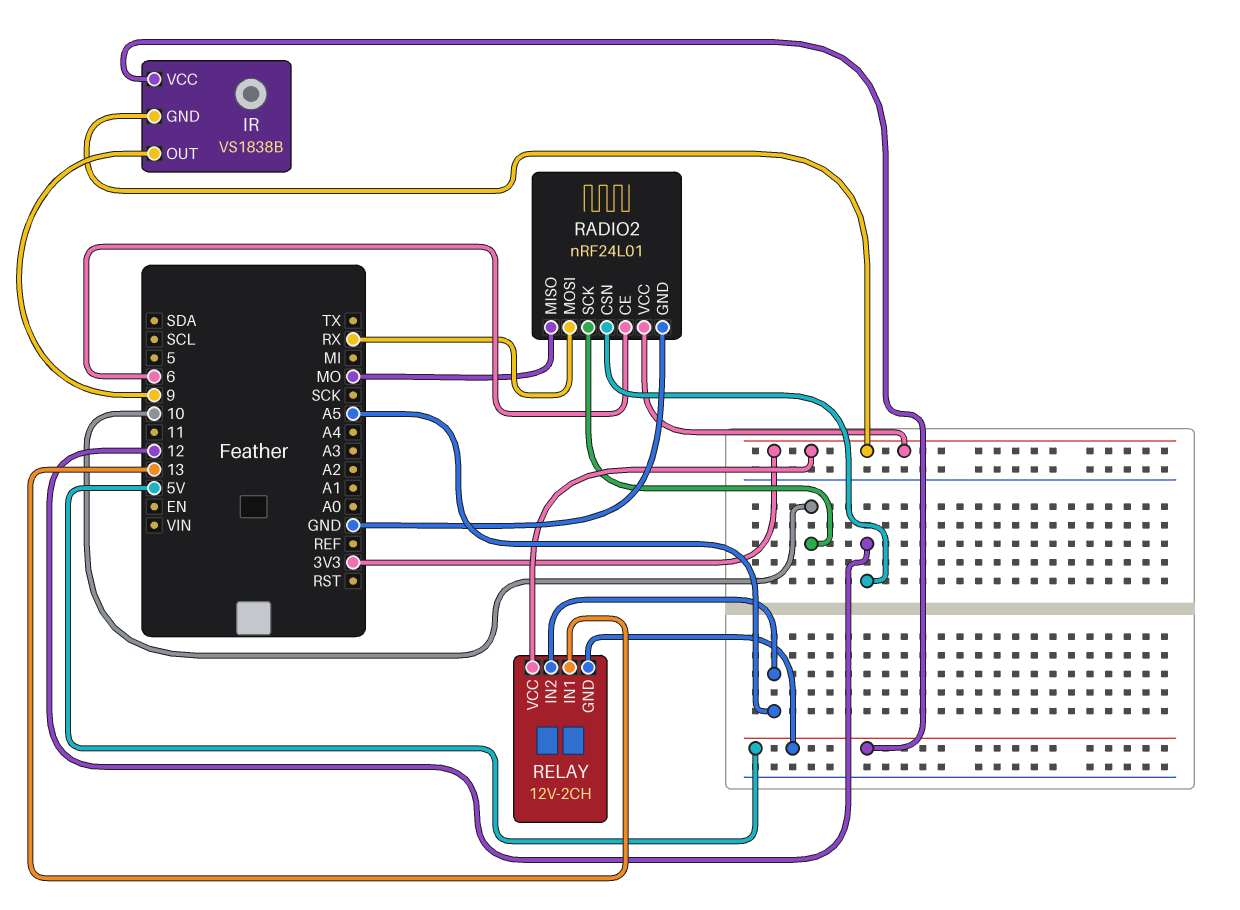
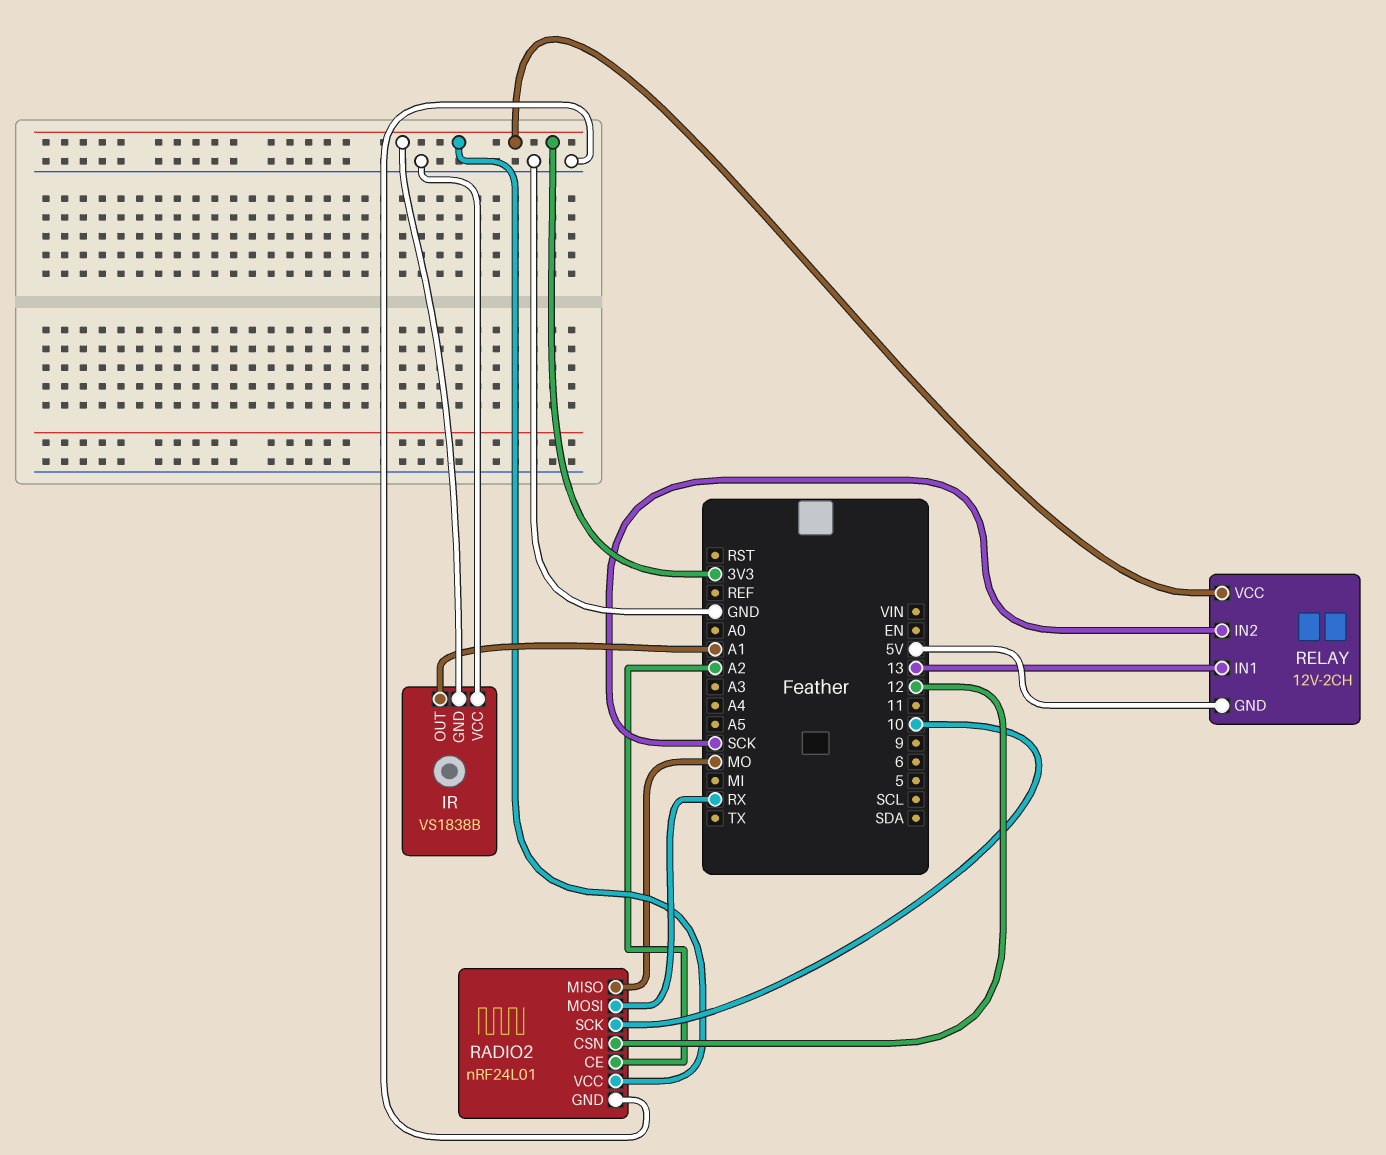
IR pin OUT: 9 -> A1
IR pin VCC: 5V -> GND
RADIO2 pin CE: 6 -> A2
RELAY pin IN2: A5 -> SCK

